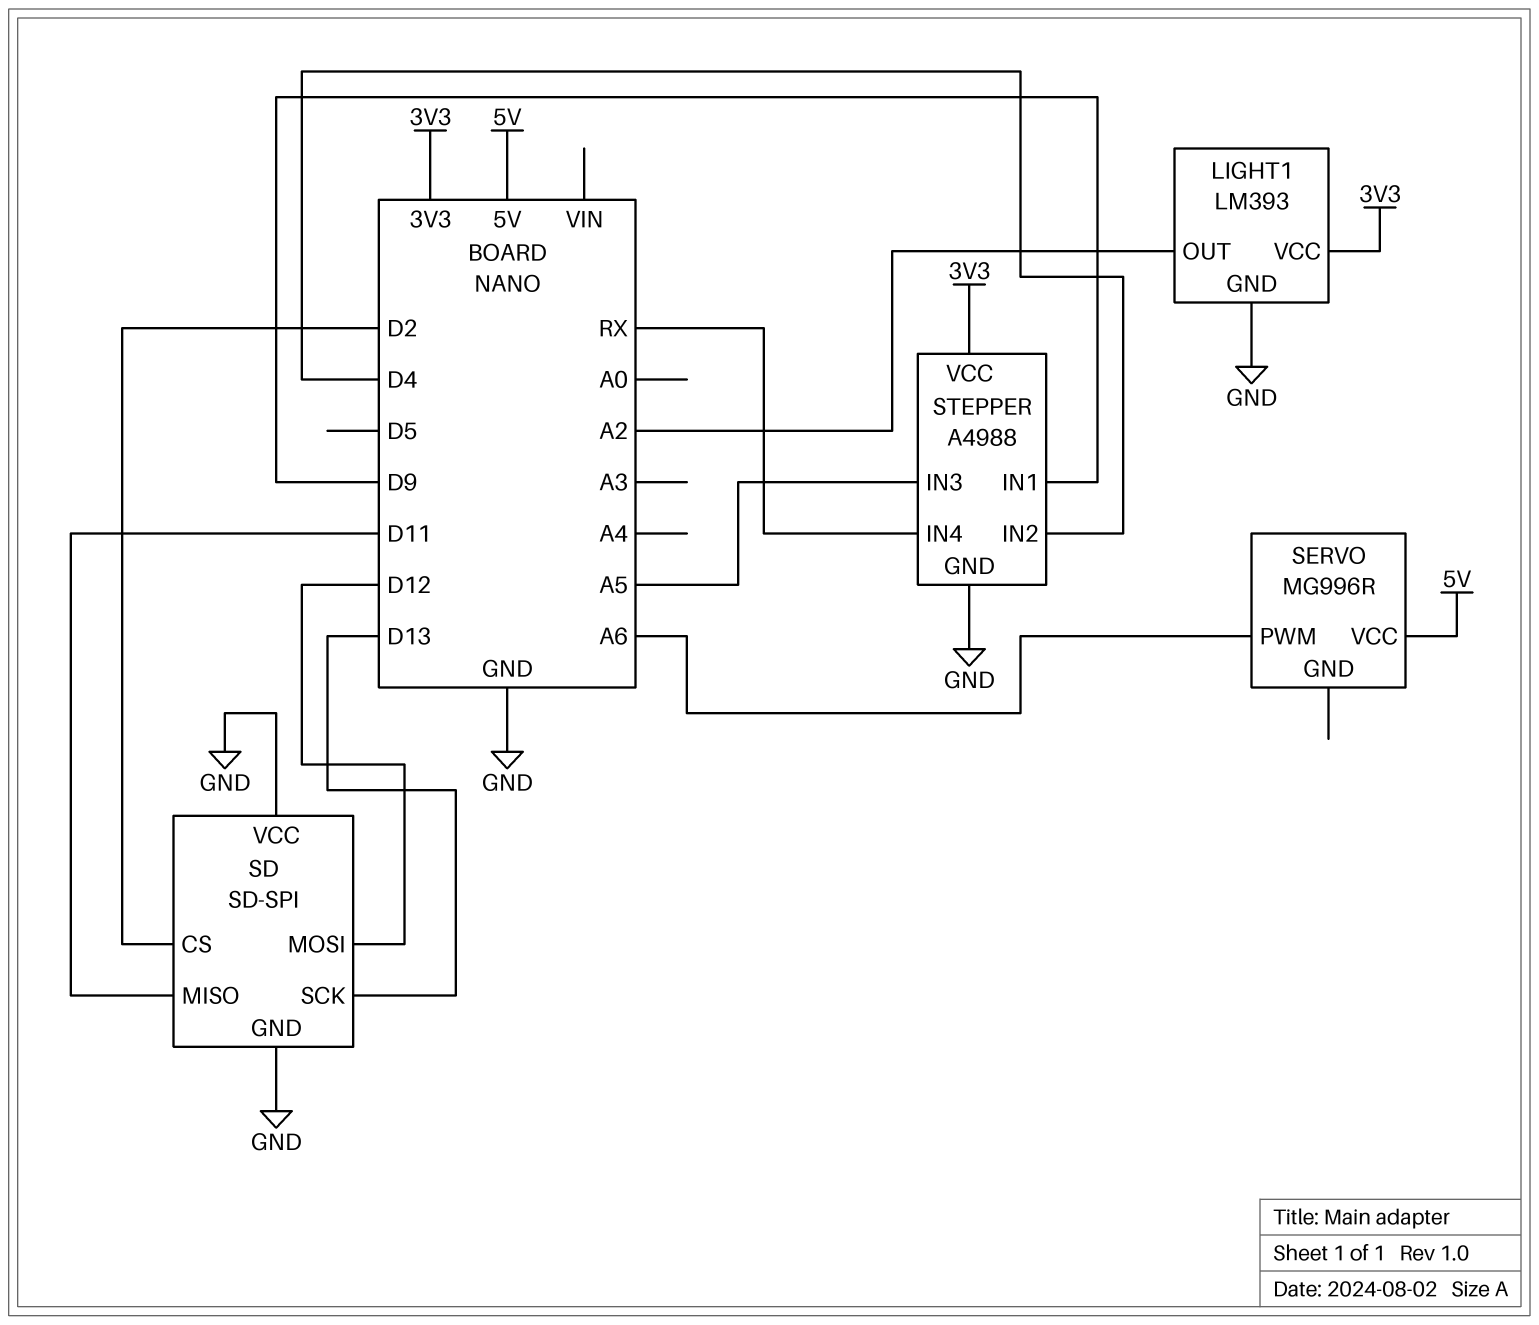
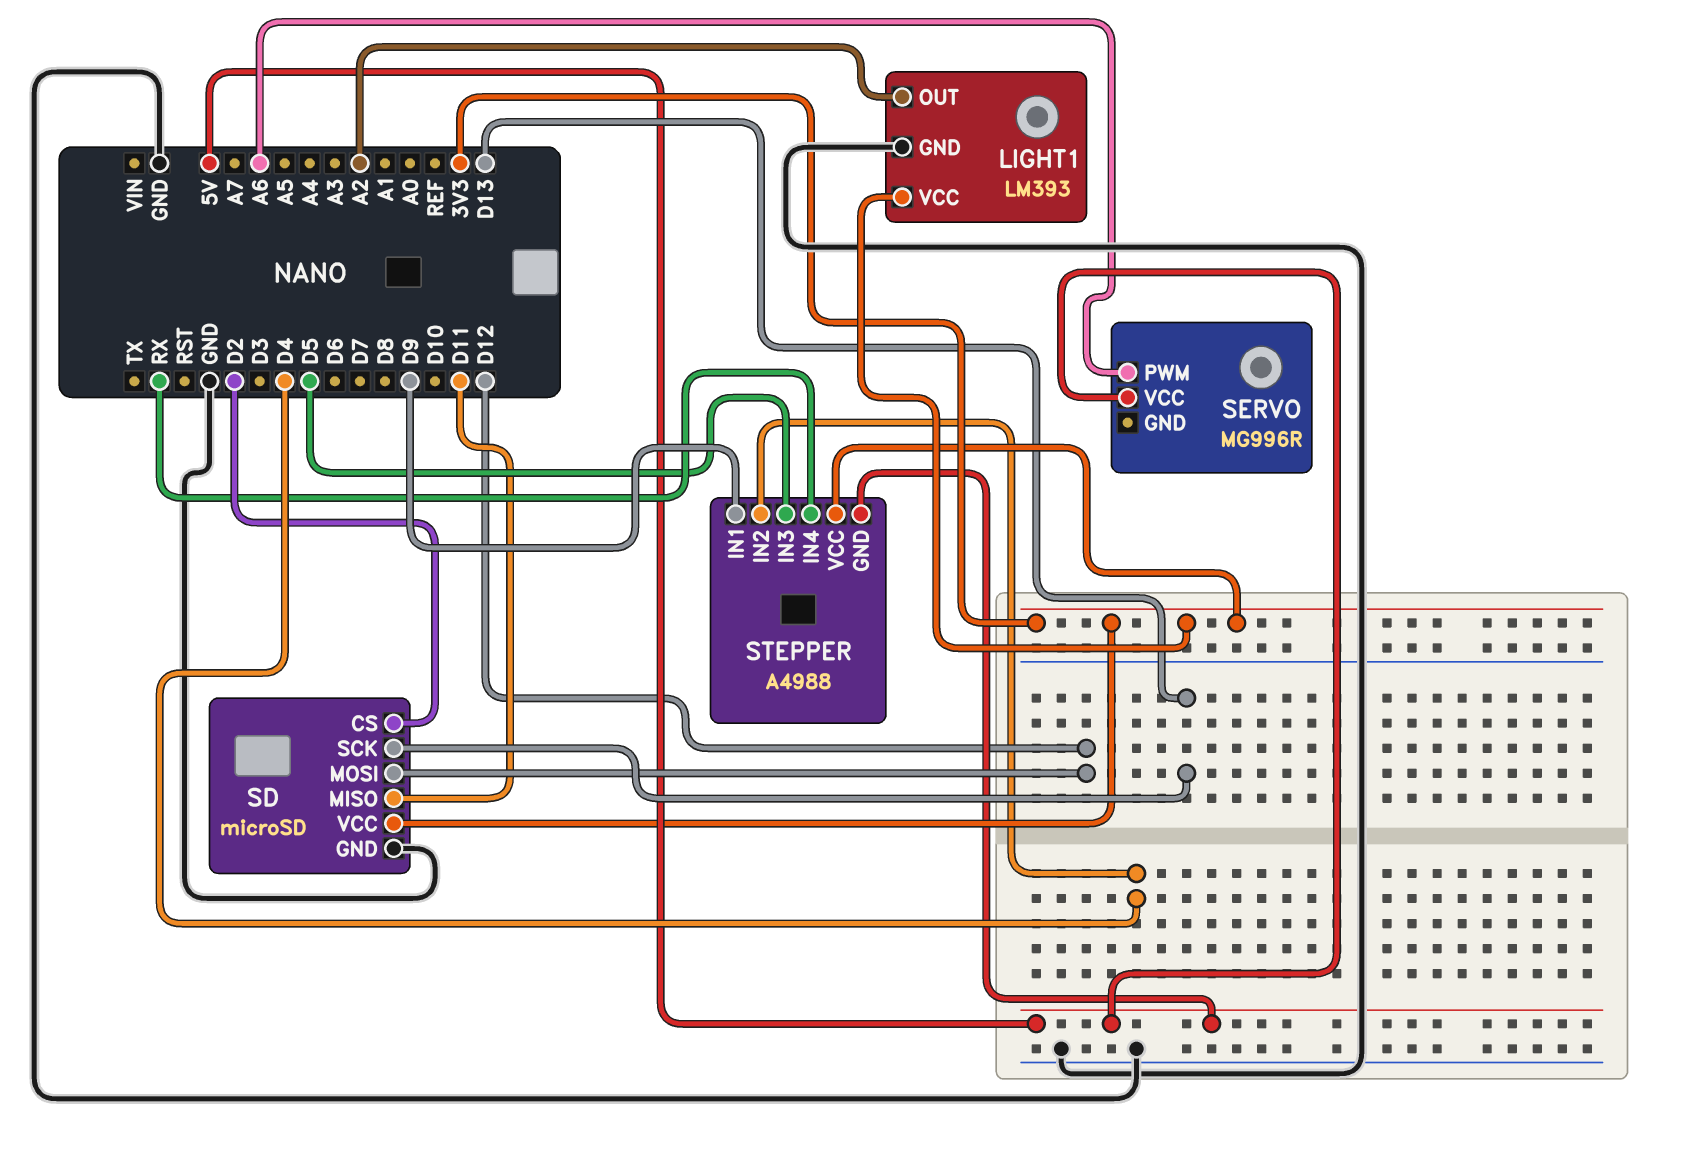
SD: SD-SPI -> microSD
SD pin VCC: GND -> 3V3
STEPPER pin GND: GND -> 5V
STEPPER pin IN3: A5 -> D5

